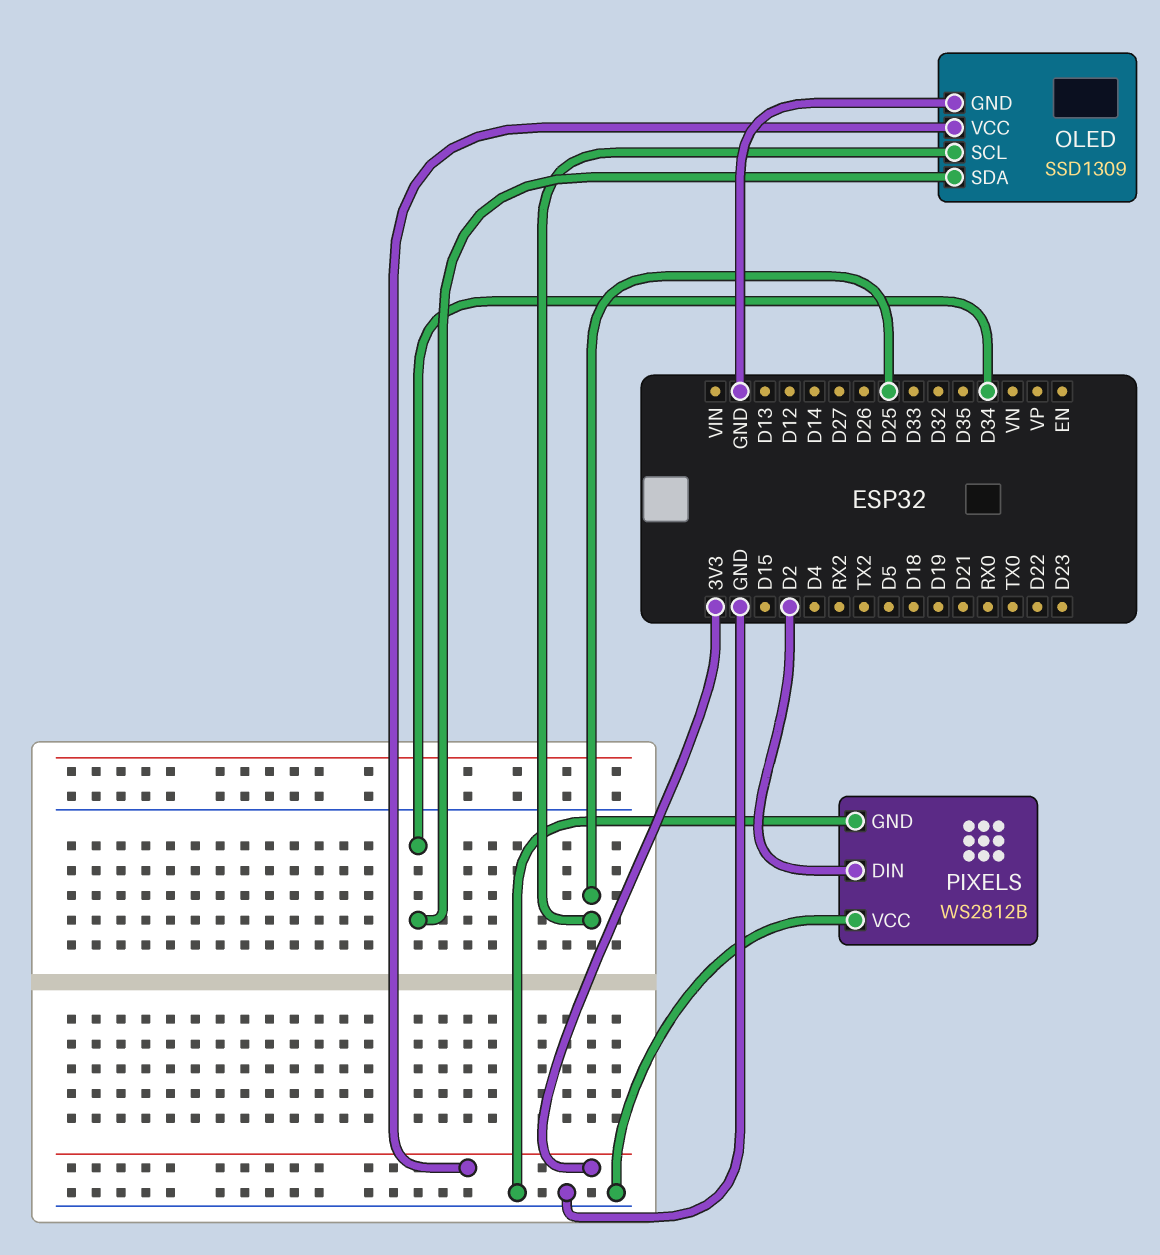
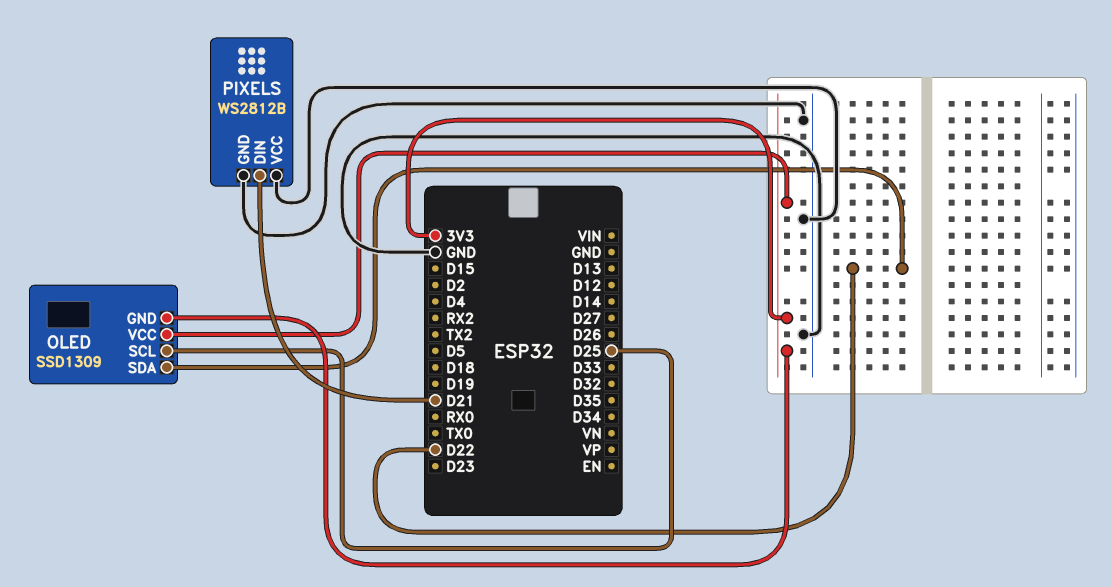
OLED pin GND: GND -> 3V3
OLED pin SDA: D34 -> D22
PIXELS pin DIN: D2 -> D21

